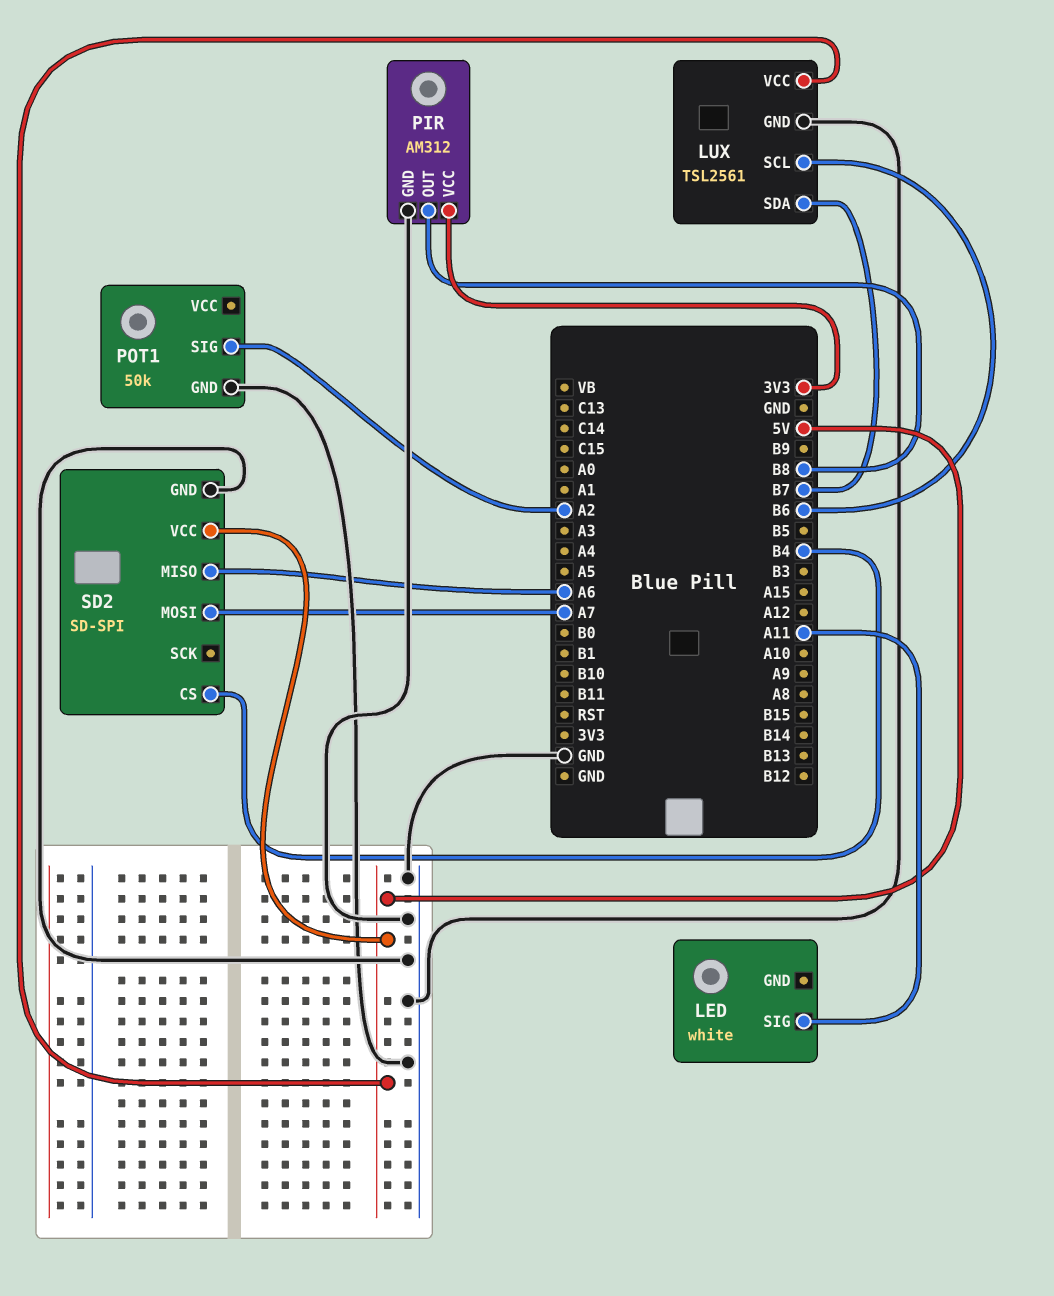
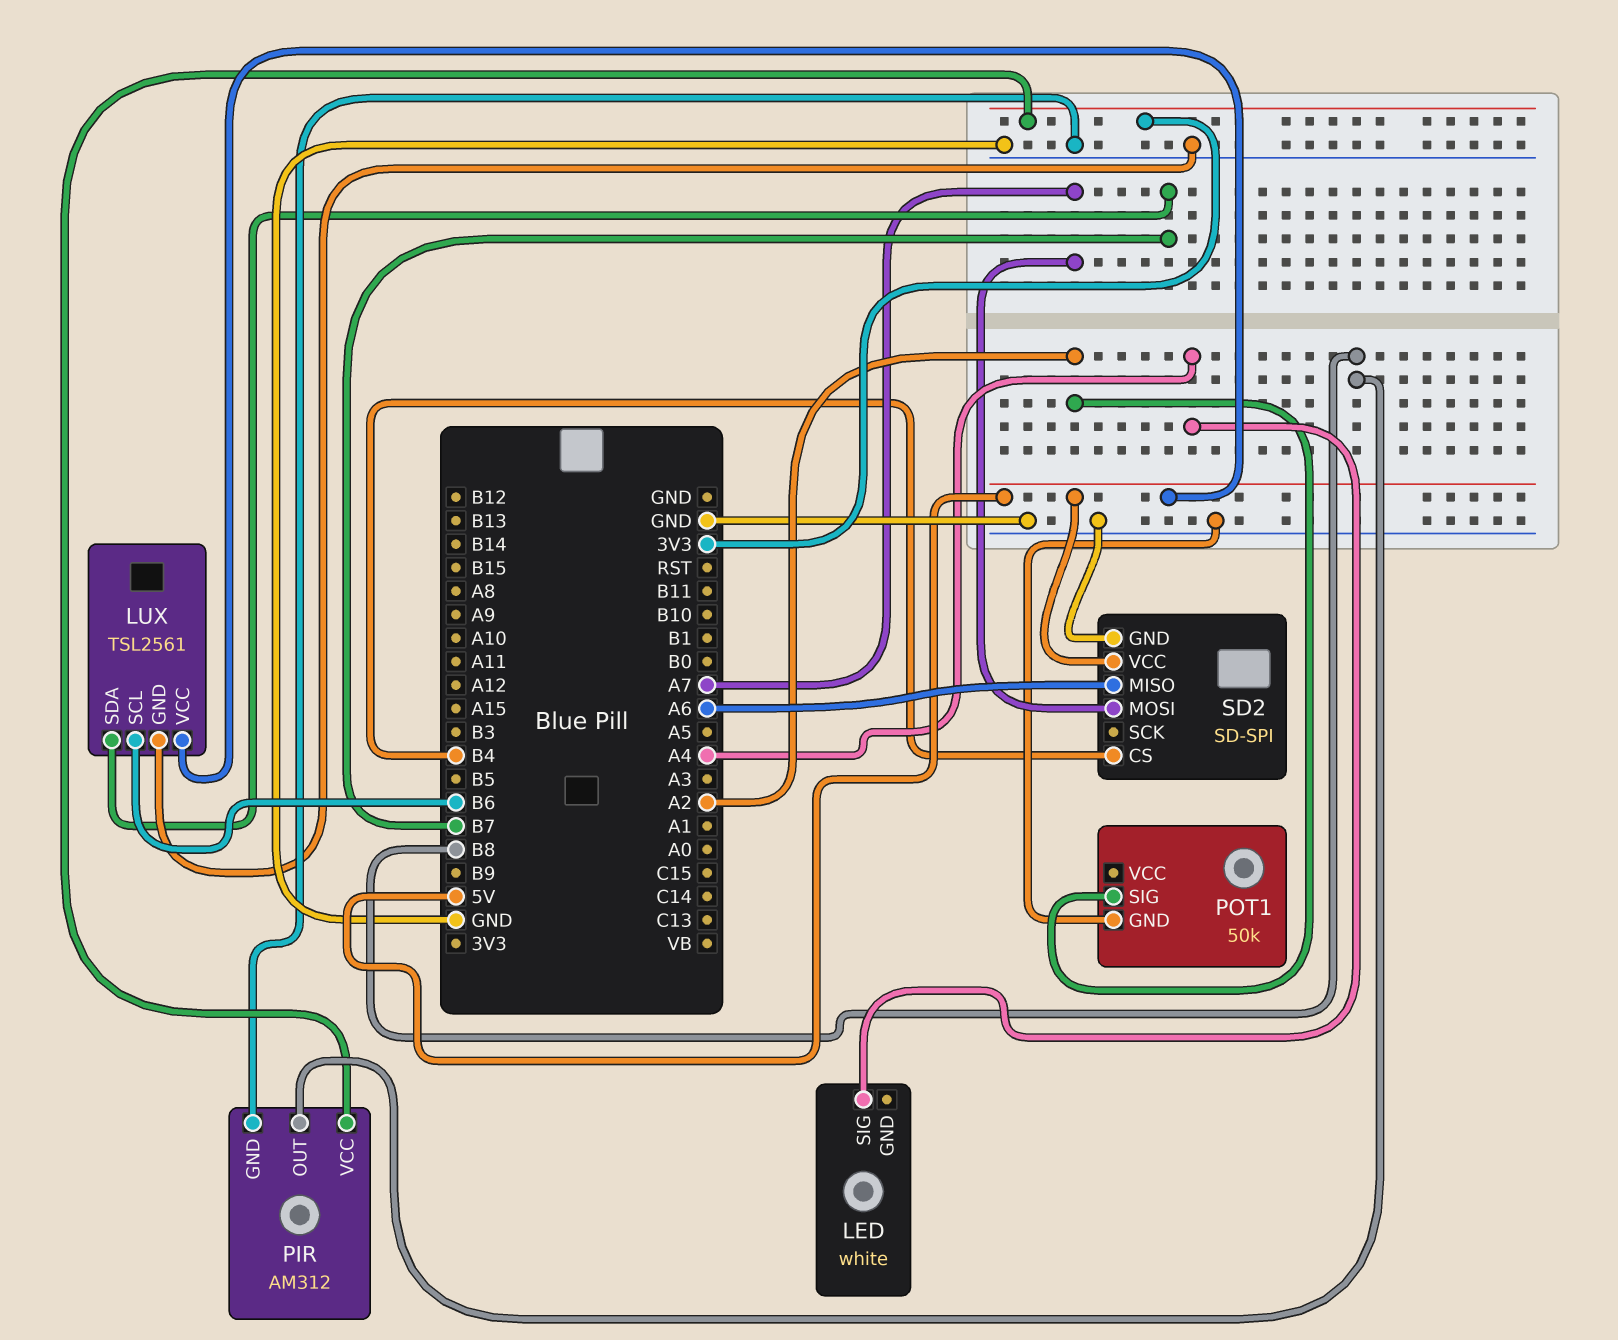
LED pin SIG: A11 -> A4

